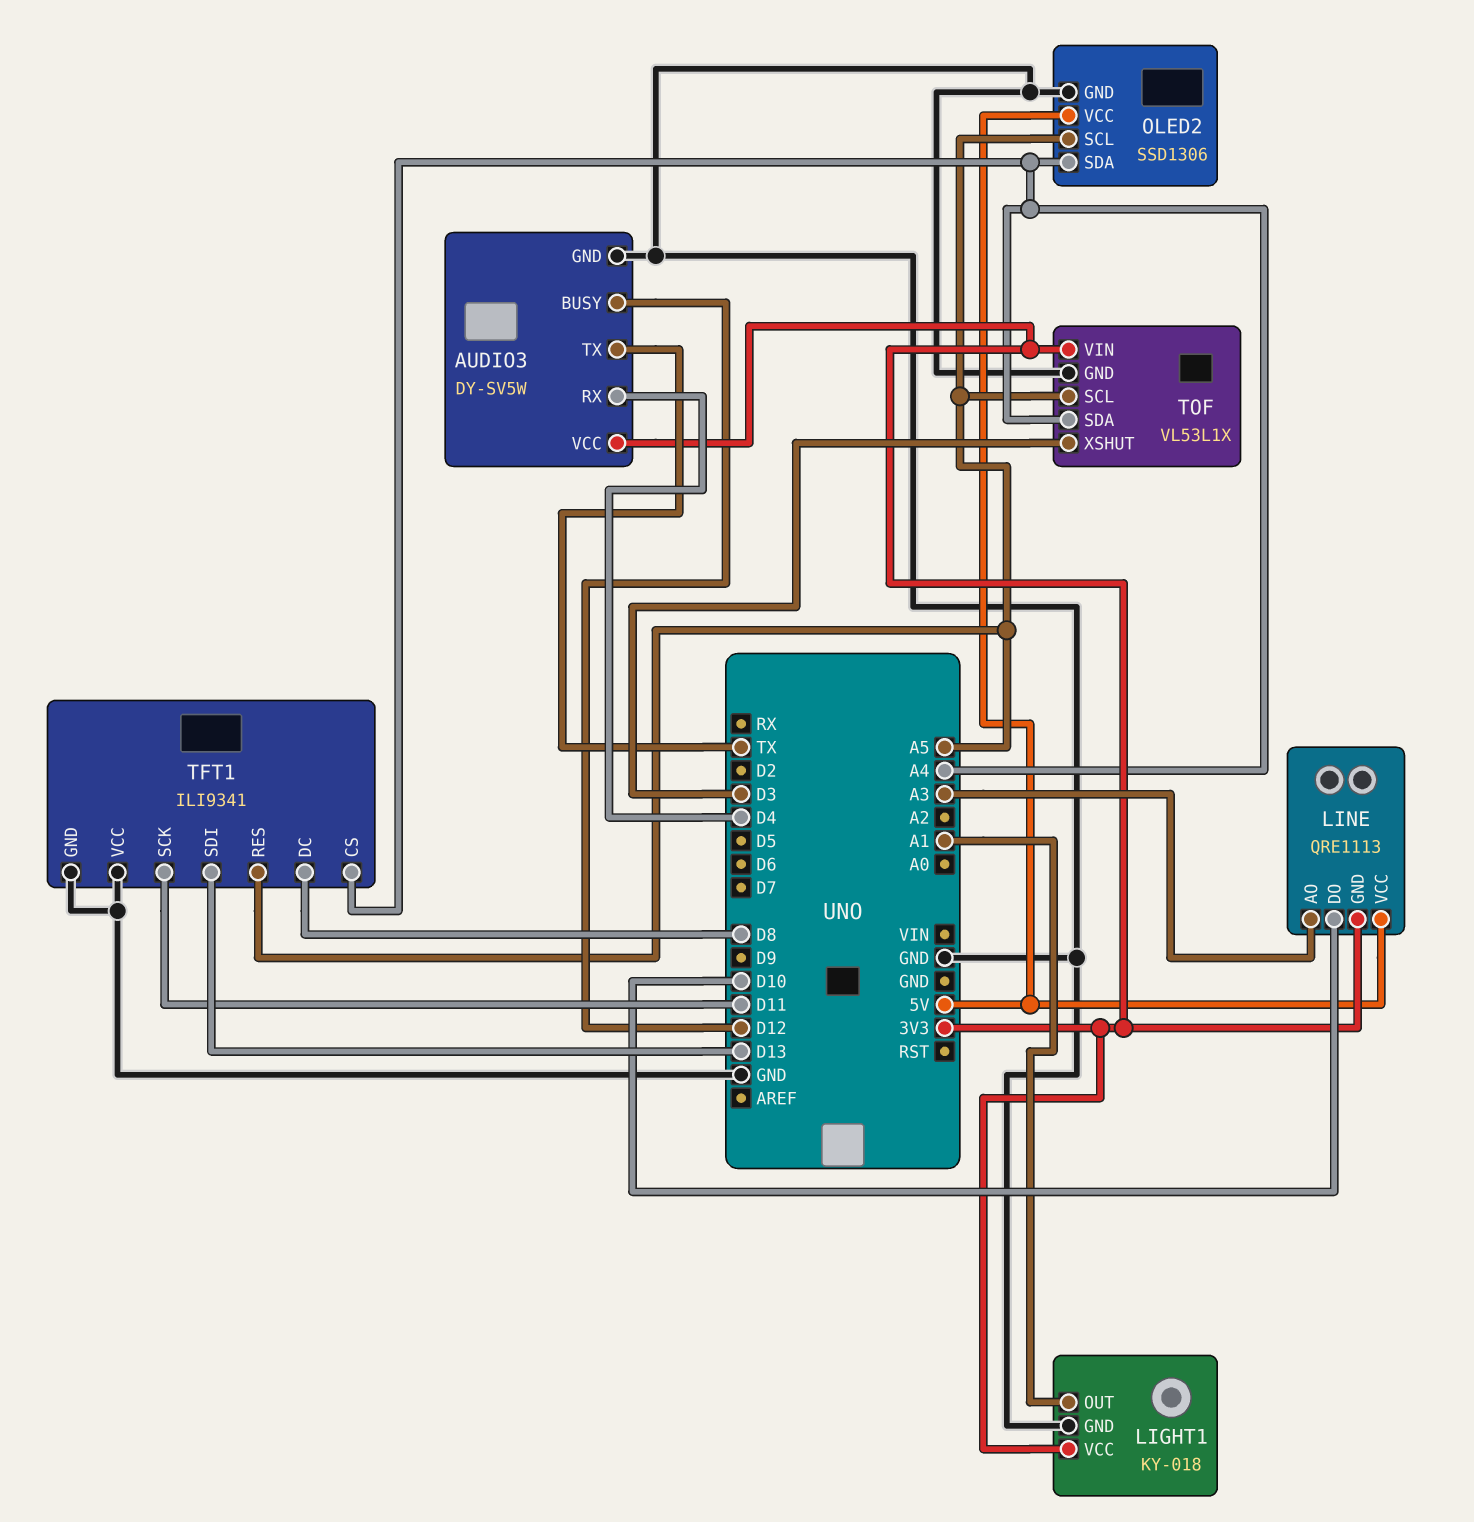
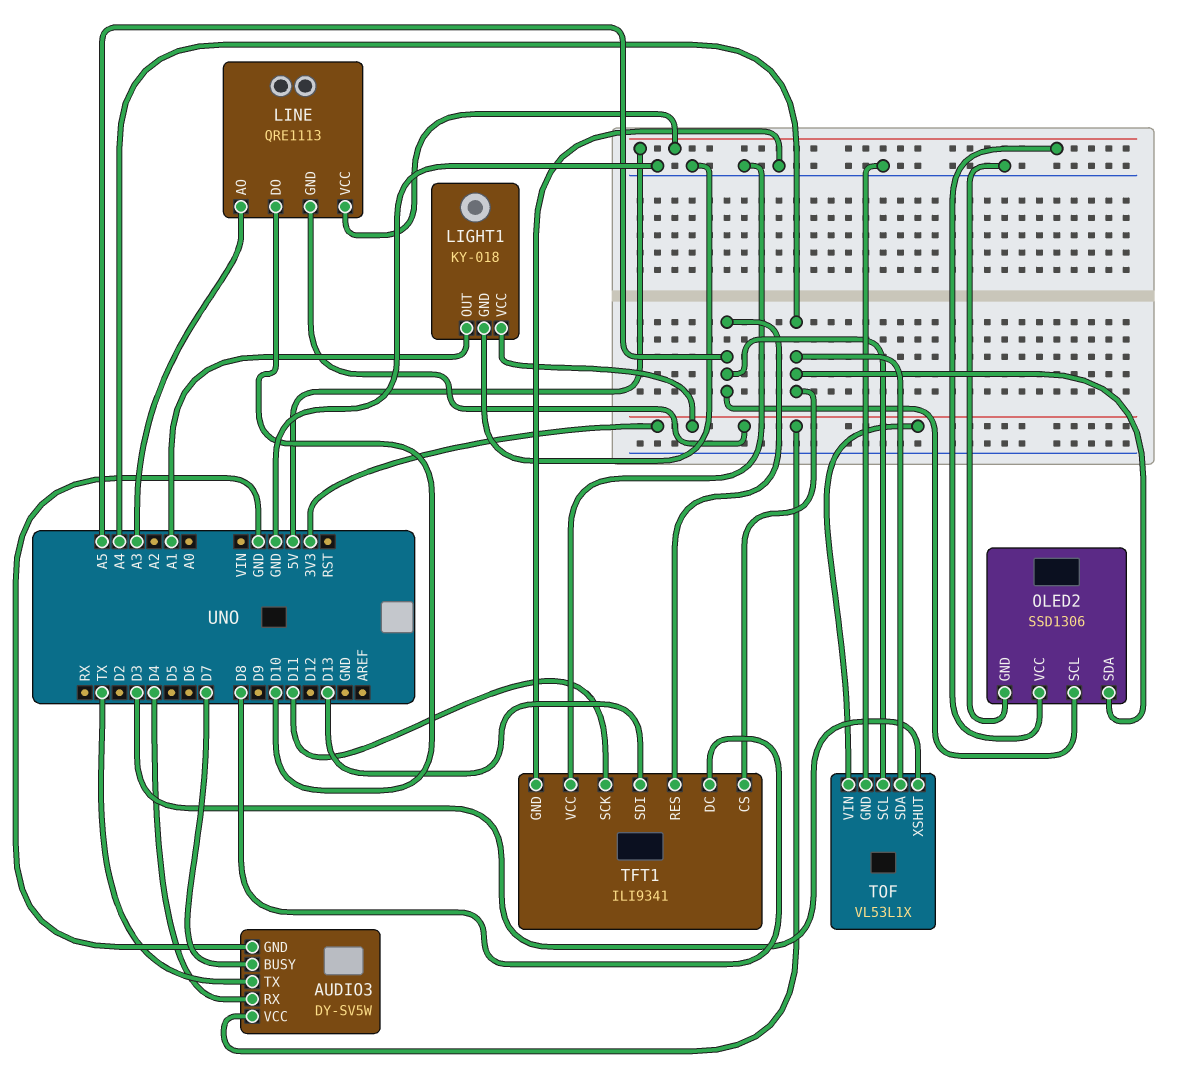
AUDIO3 pin BUSY: D12 -> D7

